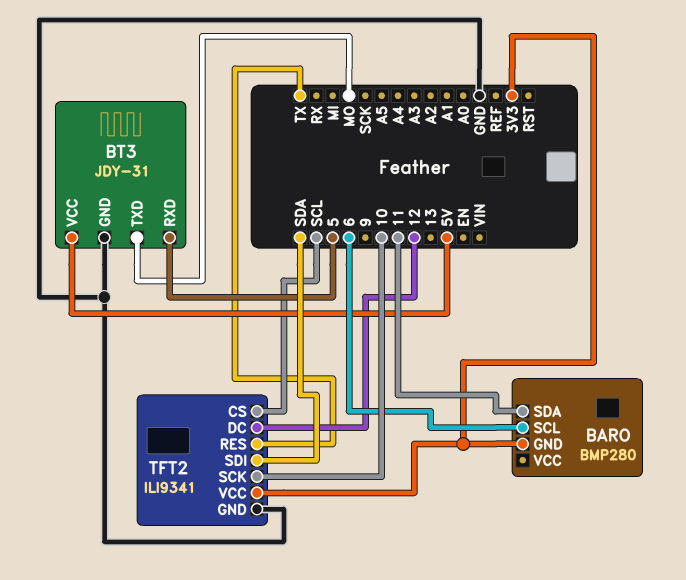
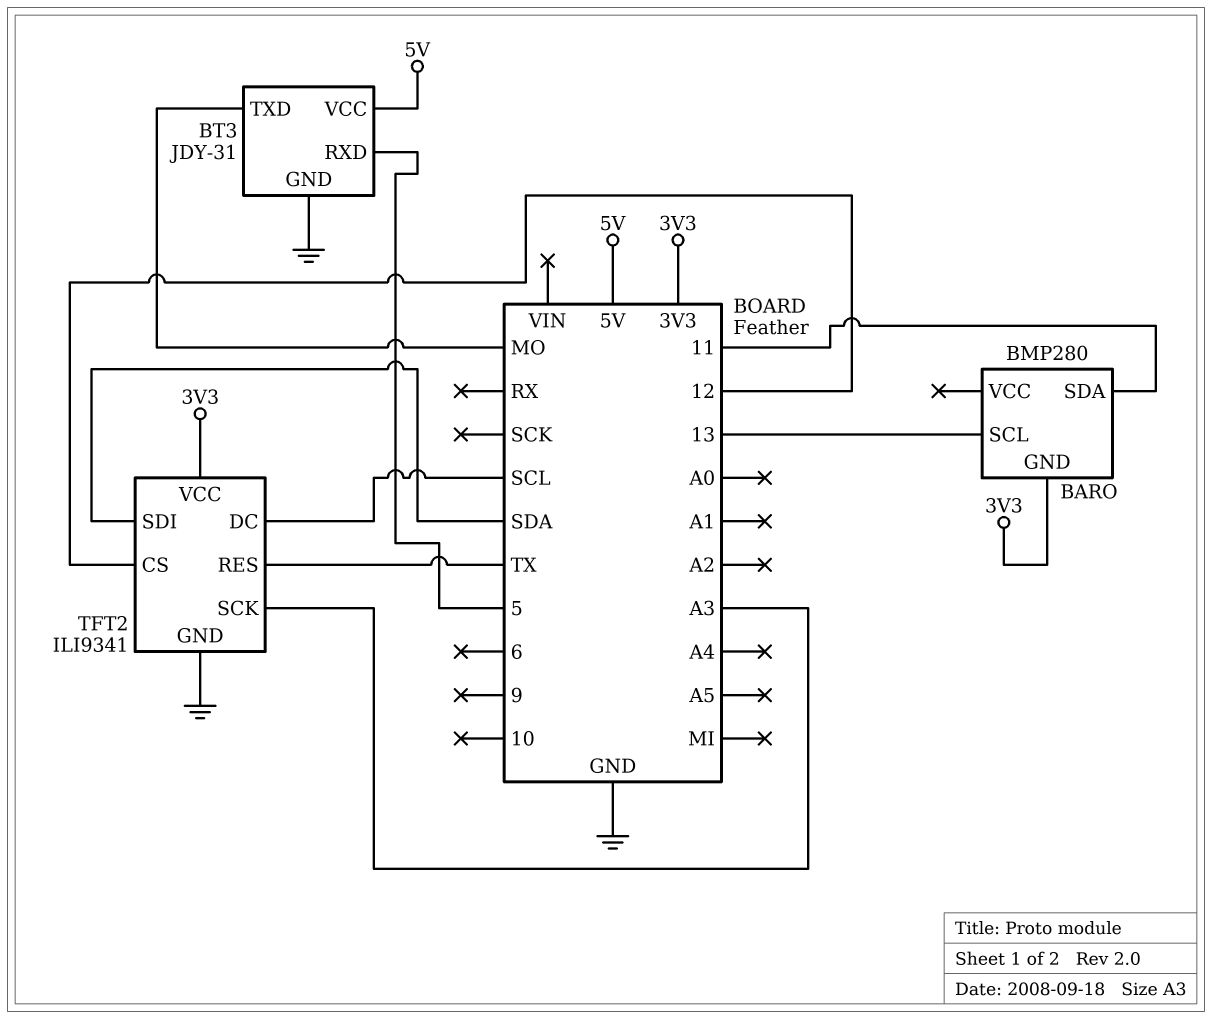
BARO pin SCL: 6 -> 13
TFT2 pin CS: SCL -> 12
TFT2 pin DC: 12 -> SCL
TFT2 pin SCK: 10 -> A3

